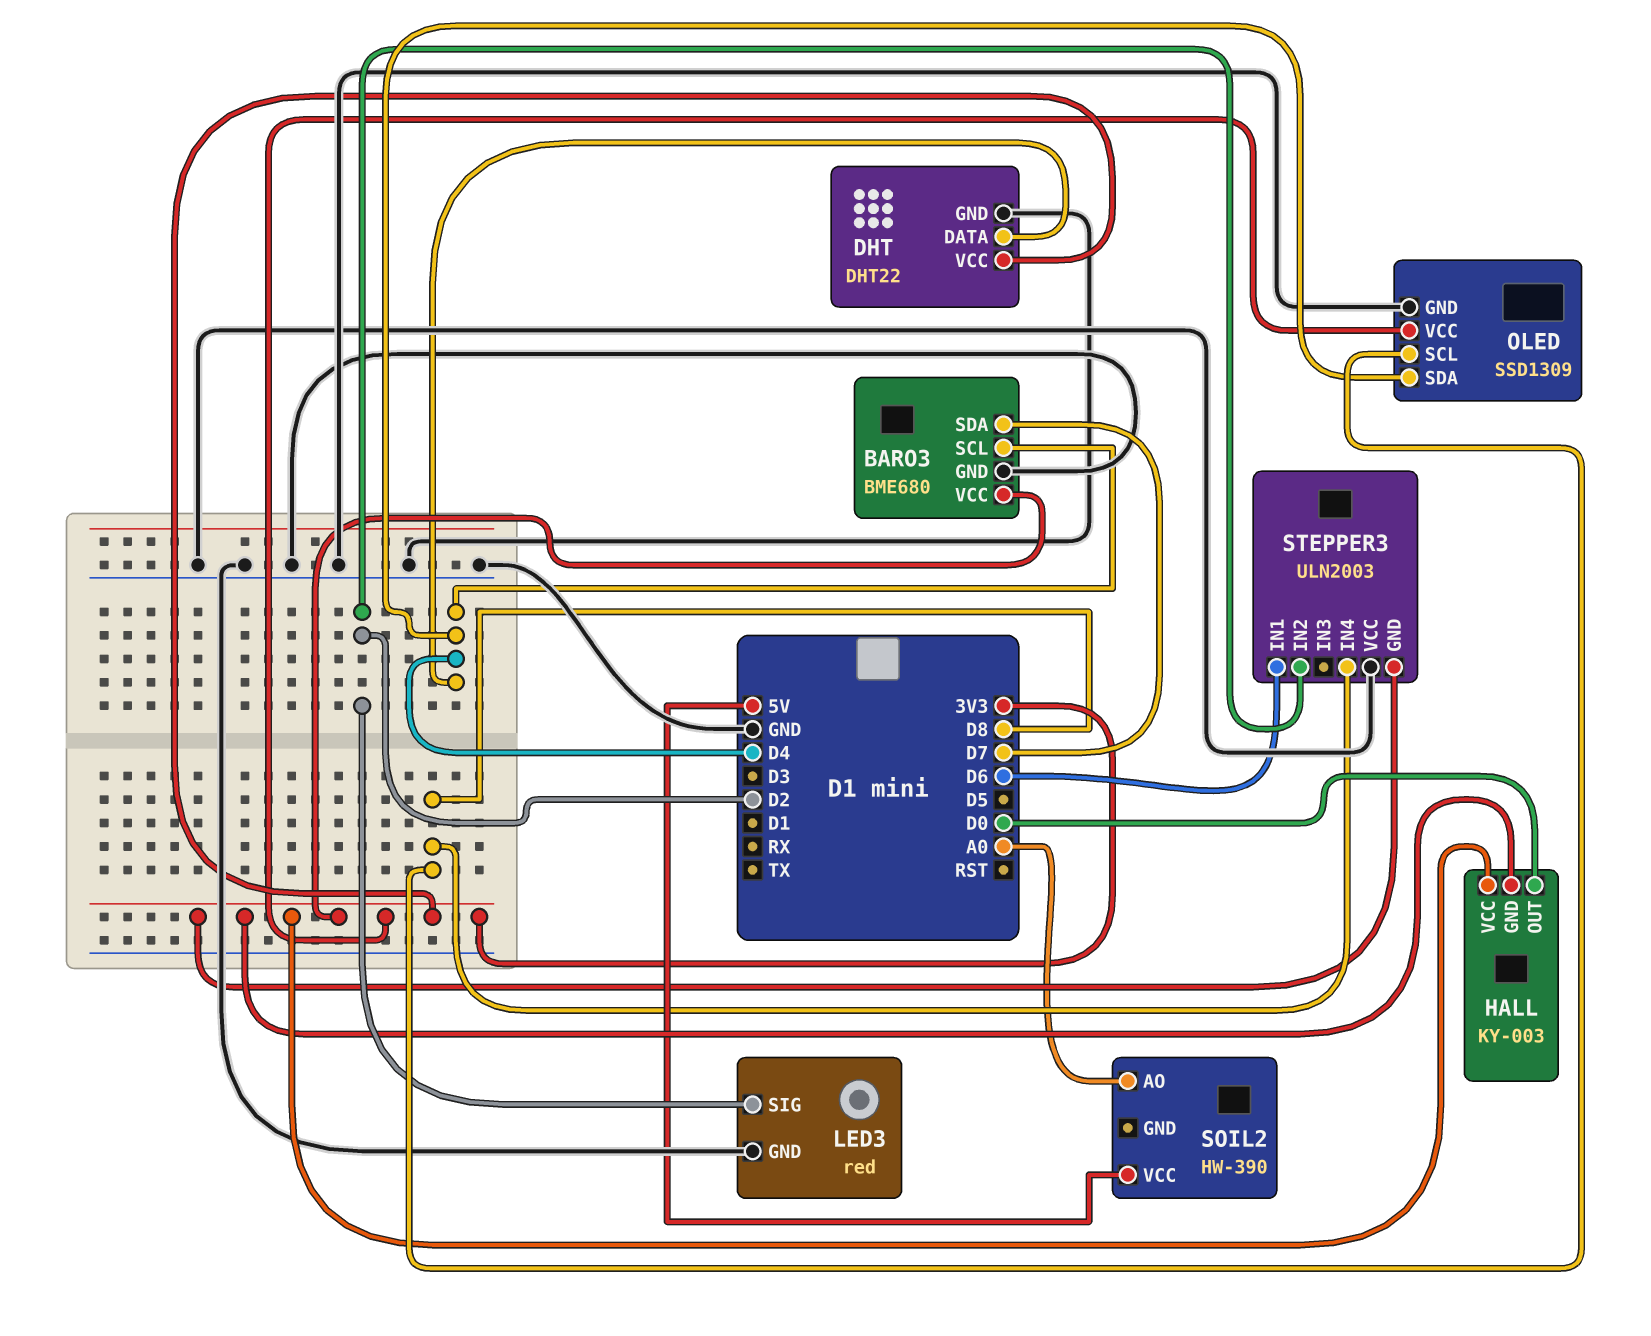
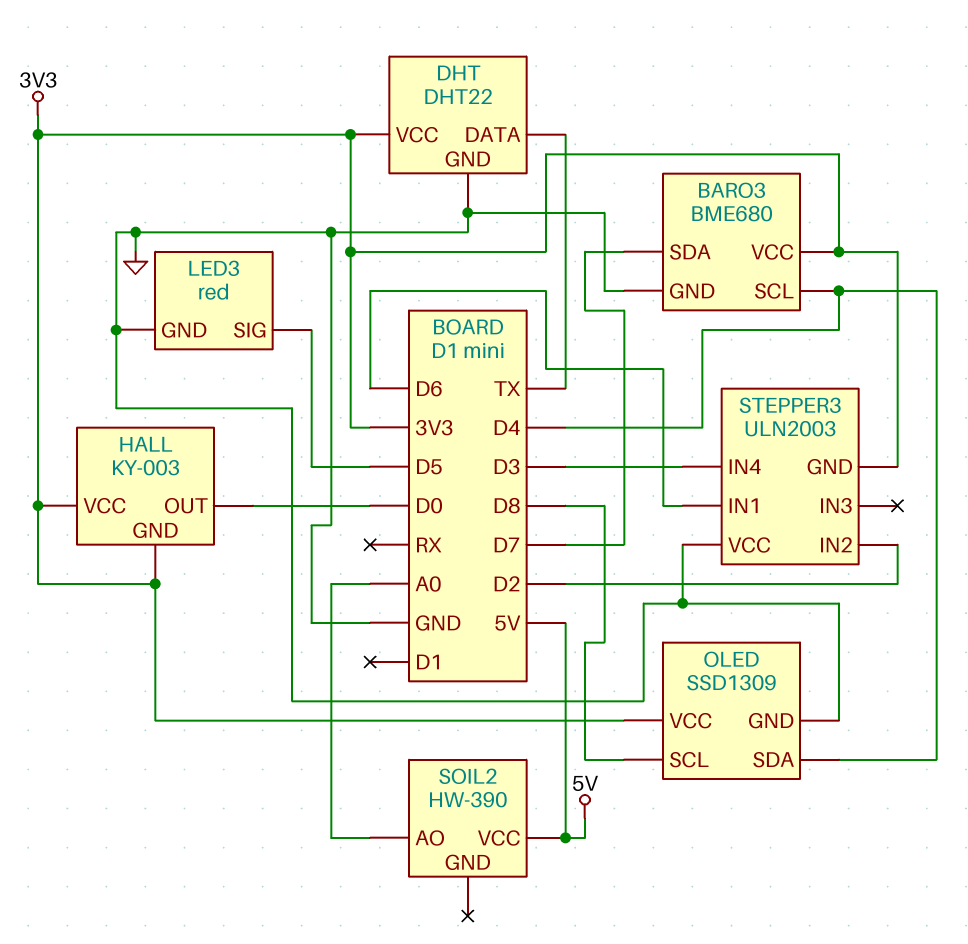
DHT pin DATA: D4 -> TX
LED3 pin SIG: D2 -> D5
STEPPER3 pin IN4: D8 -> D3

